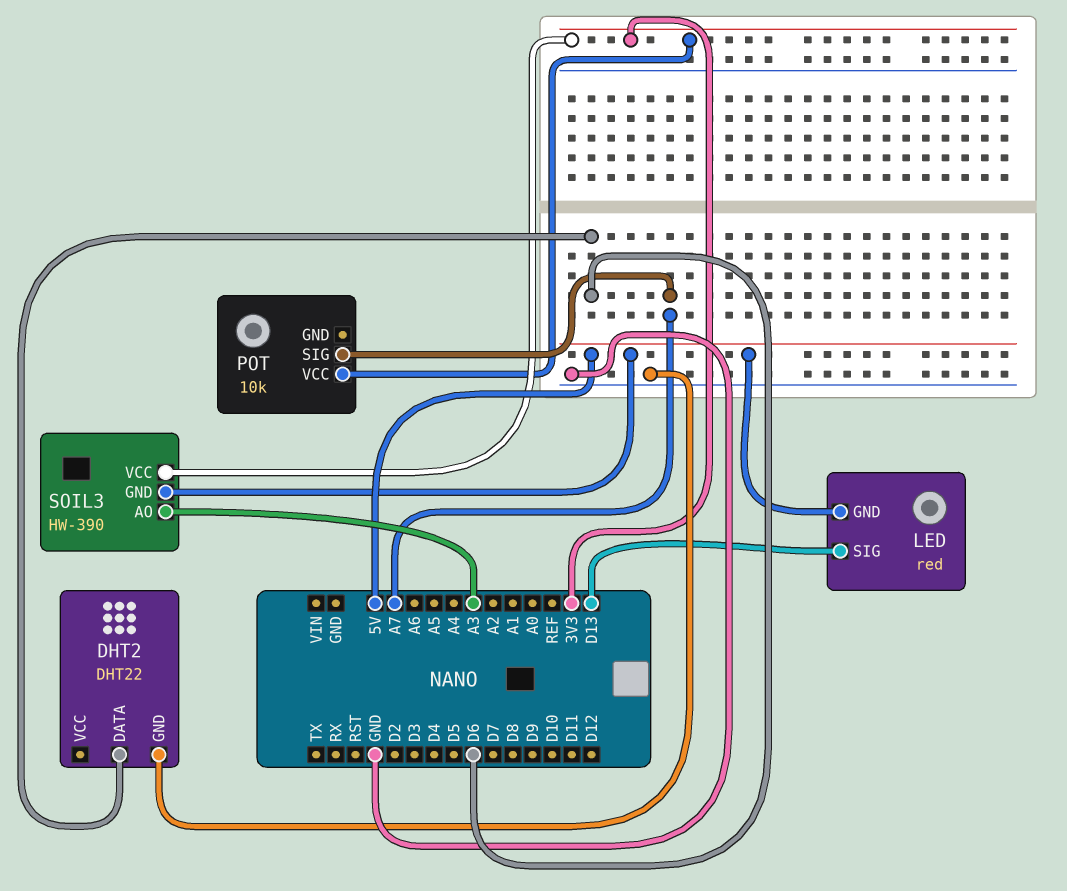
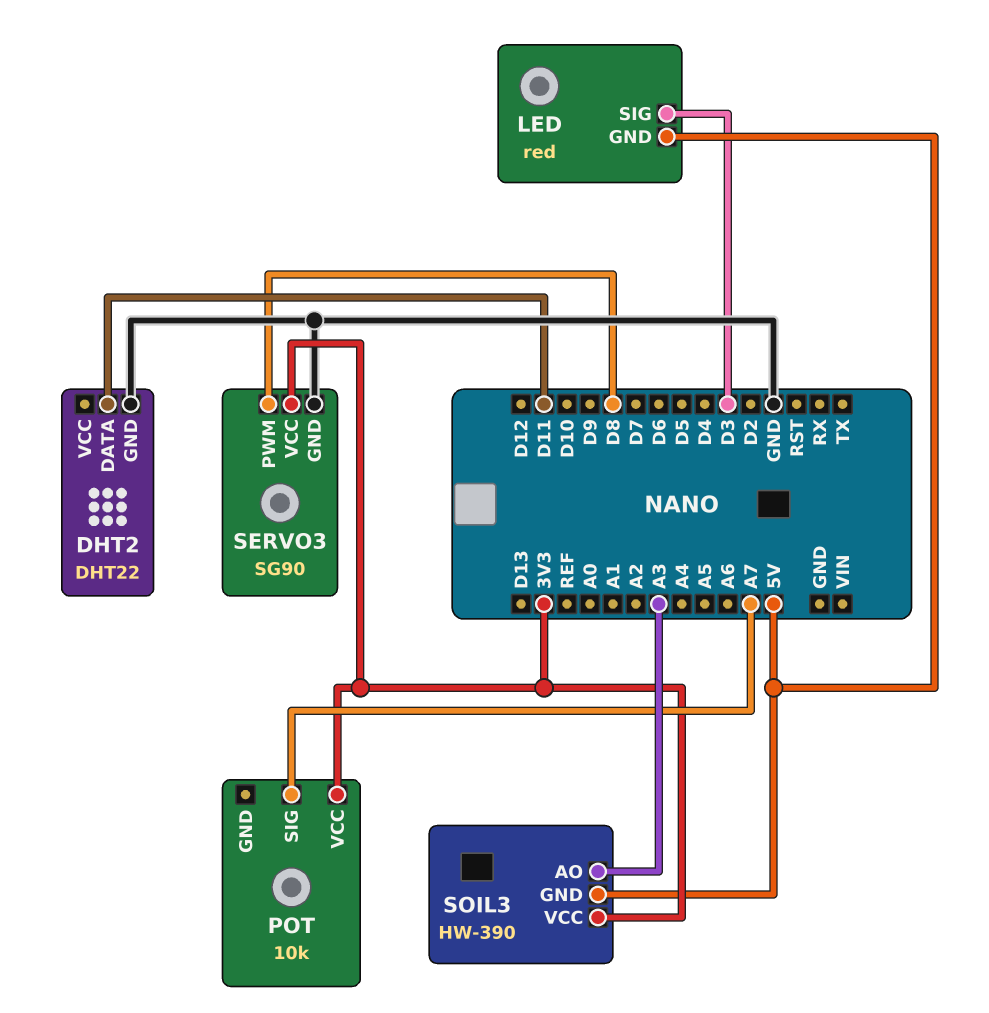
DHT2 pin DATA: D6 -> D11
LED pin SIG: D13 -> D3
SERVO3: none -> SG90
SERVO3 pin GND: none -> GND
SERVO3 pin PWM: none -> D8
SERVO3 pin VCC: none -> 3V3

